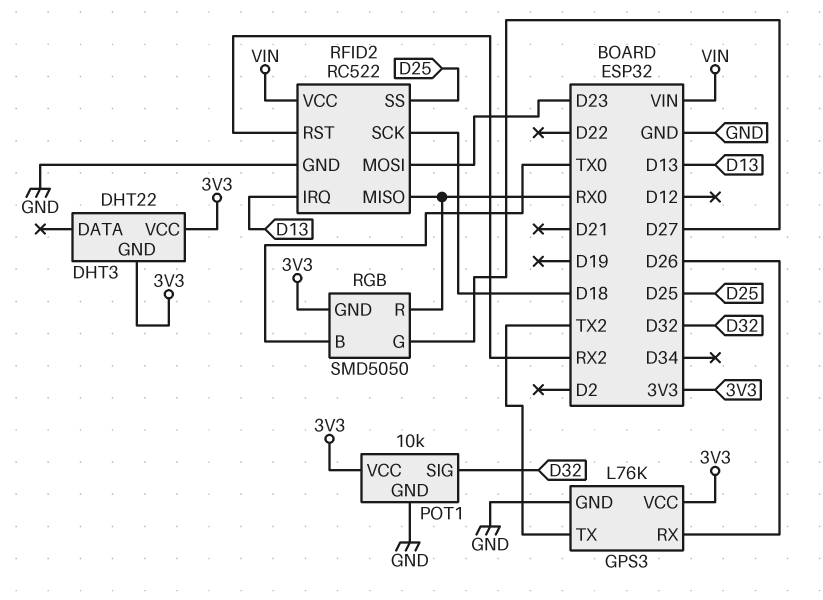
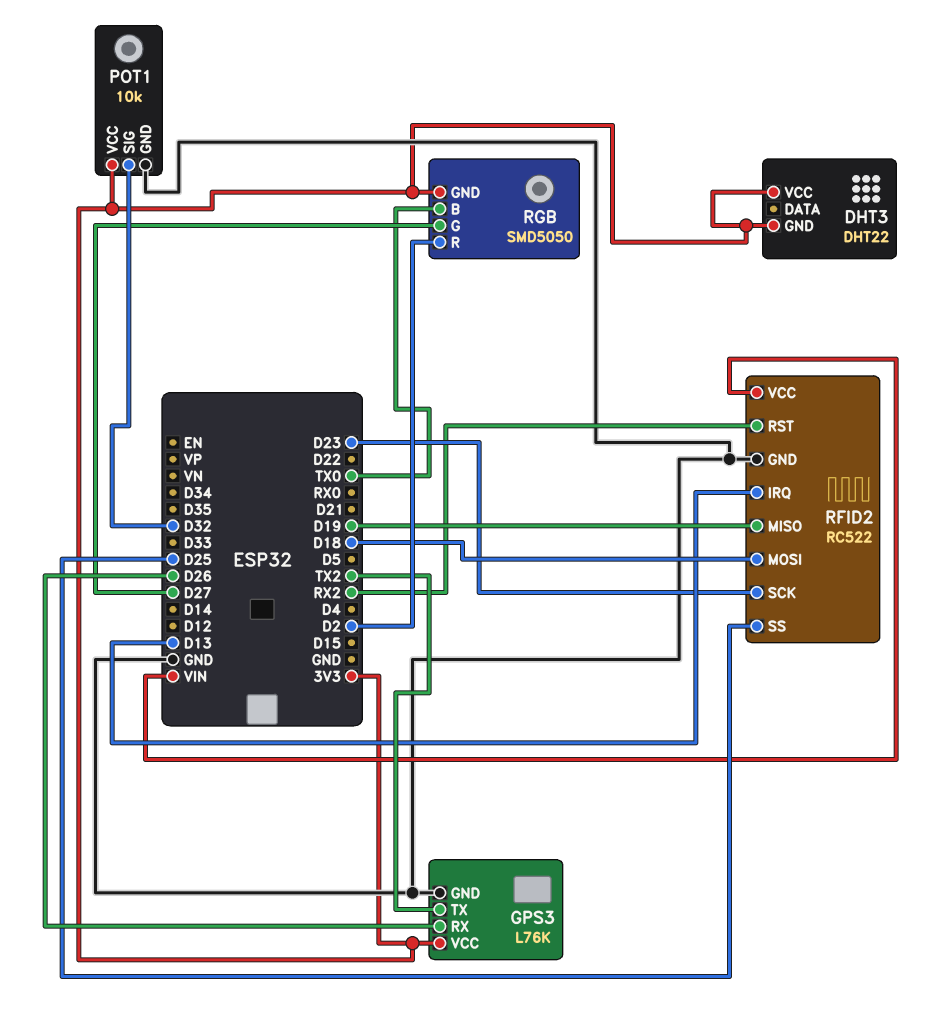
RFID2 pin MISO: RX0 -> D19
RFID2 pin MOSI: D23 -> D18
RFID2 pin SCK: D18 -> D23
RGB pin R: RX0 -> D2

